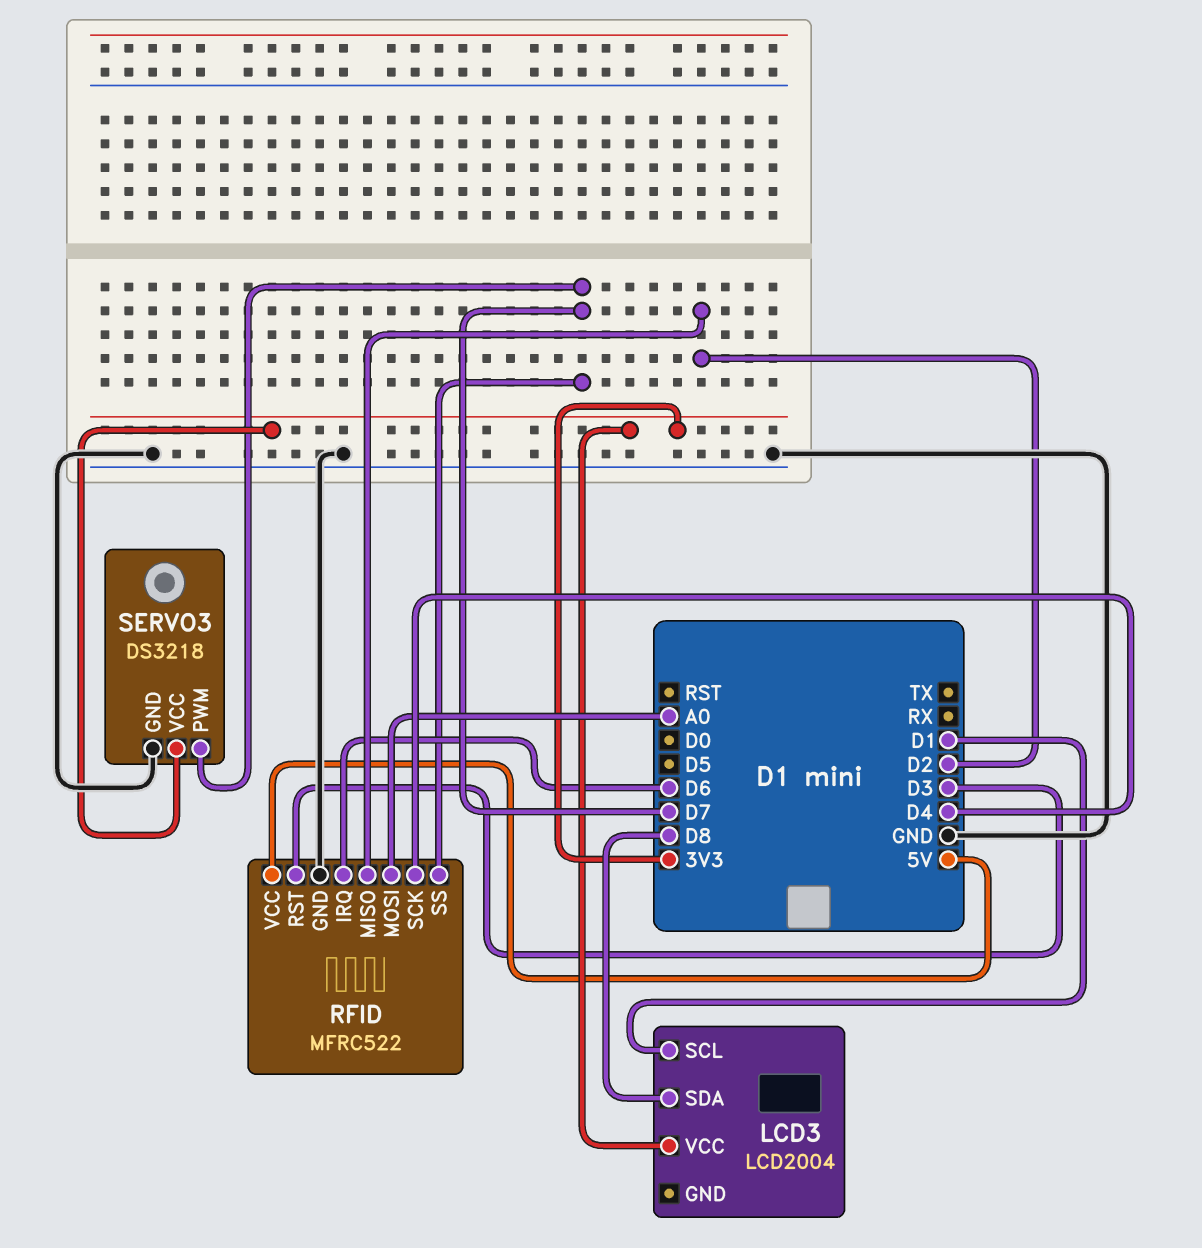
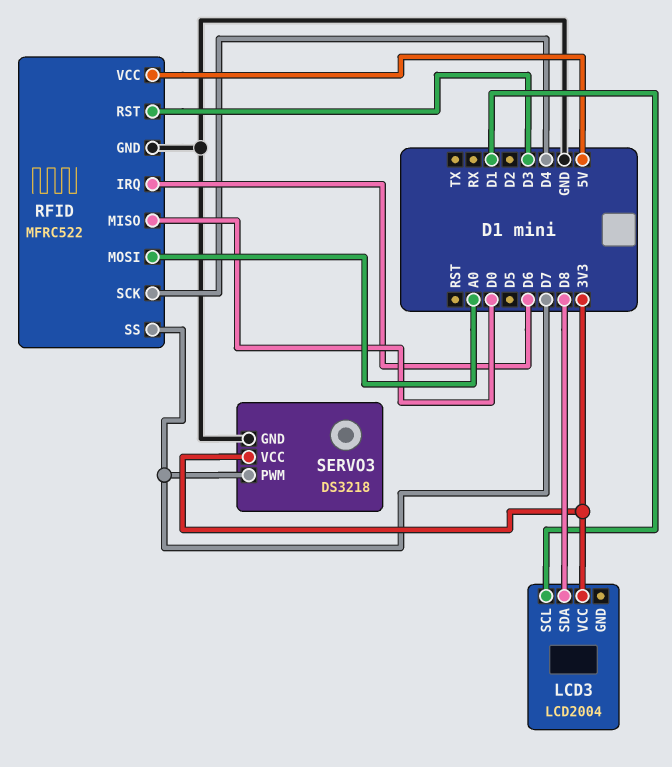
RFID pin MISO: D2 -> D0

